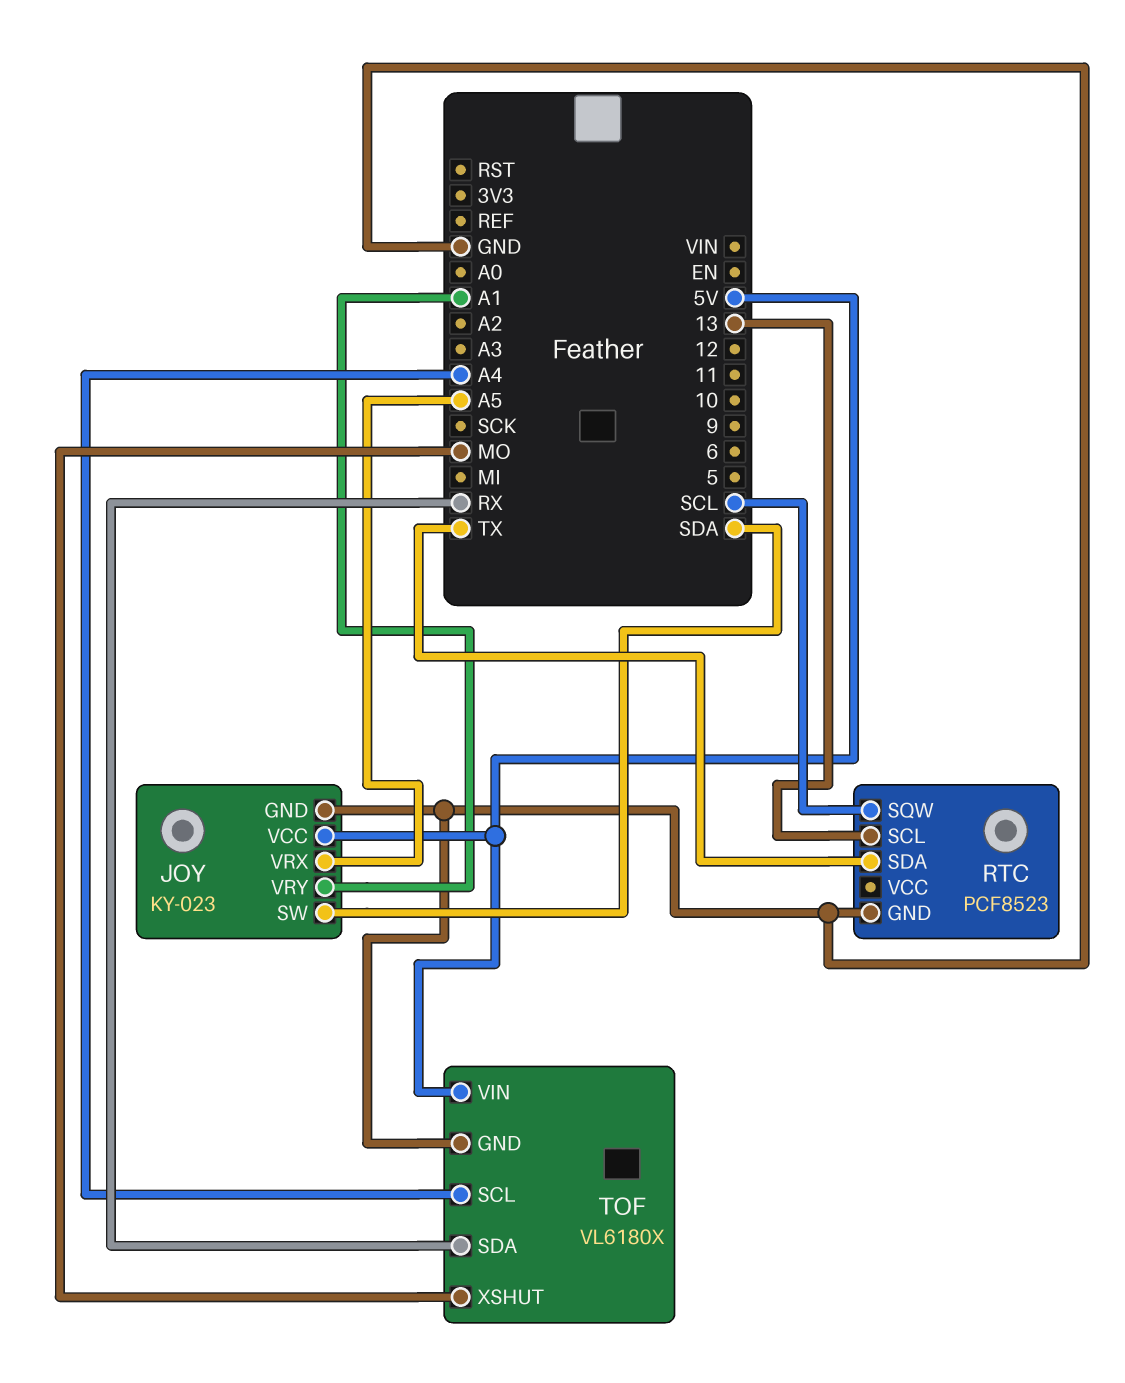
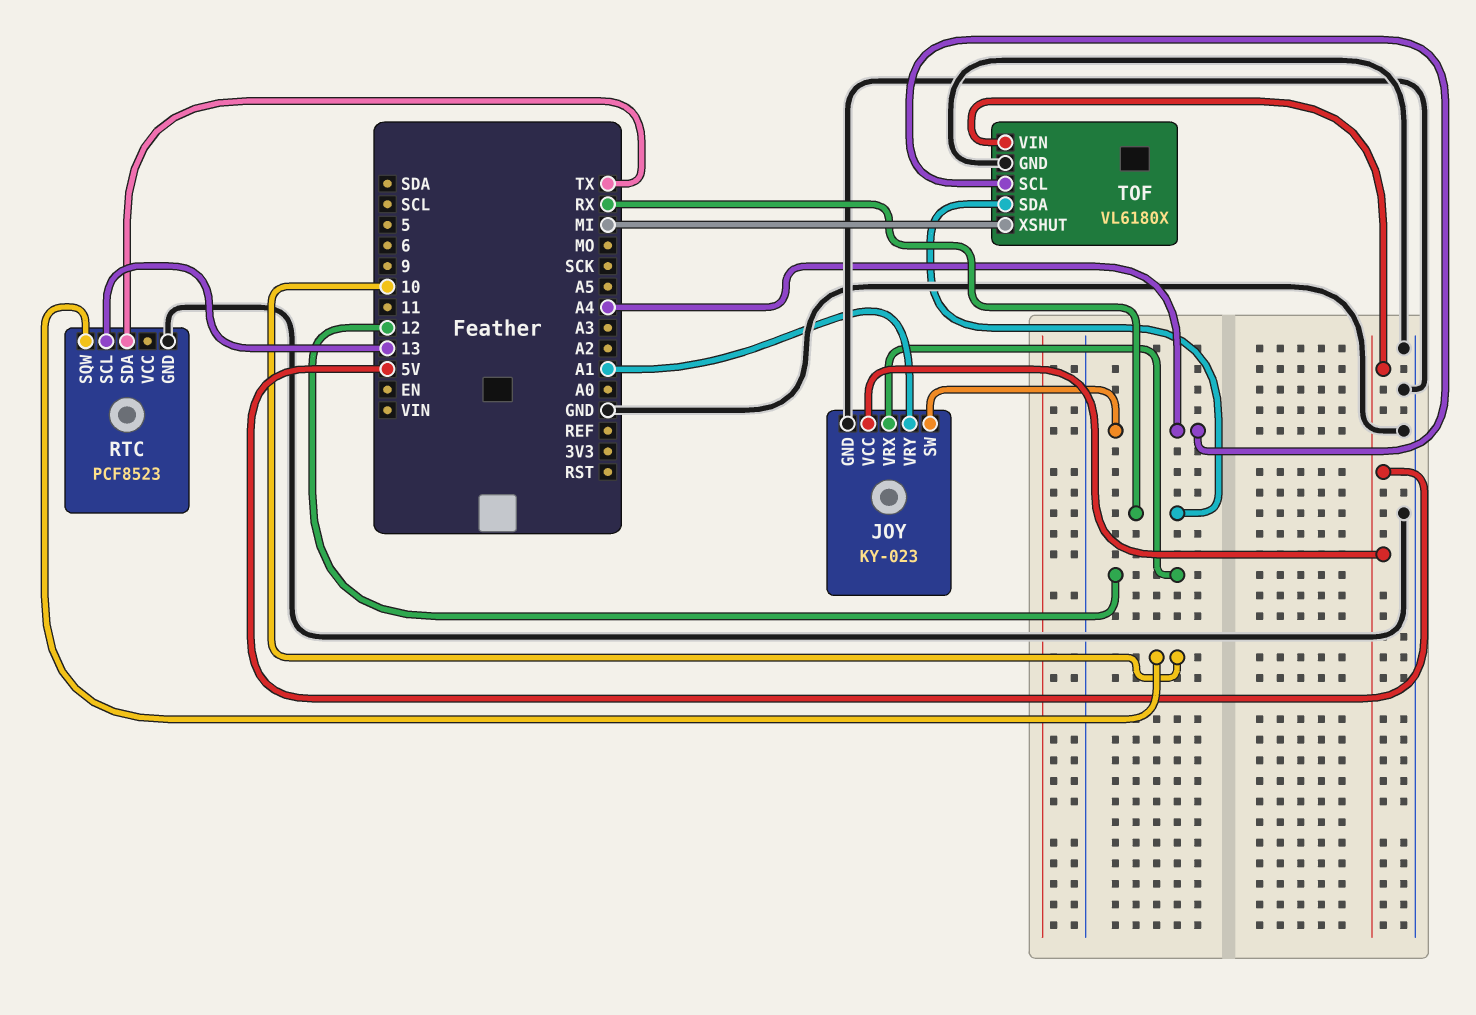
JOY pin SW: SDA -> A4
JOY pin VRX: A5 -> 12
RTC pin SQW: SCL -> 10
TOF pin XSHUT: MO -> MI

